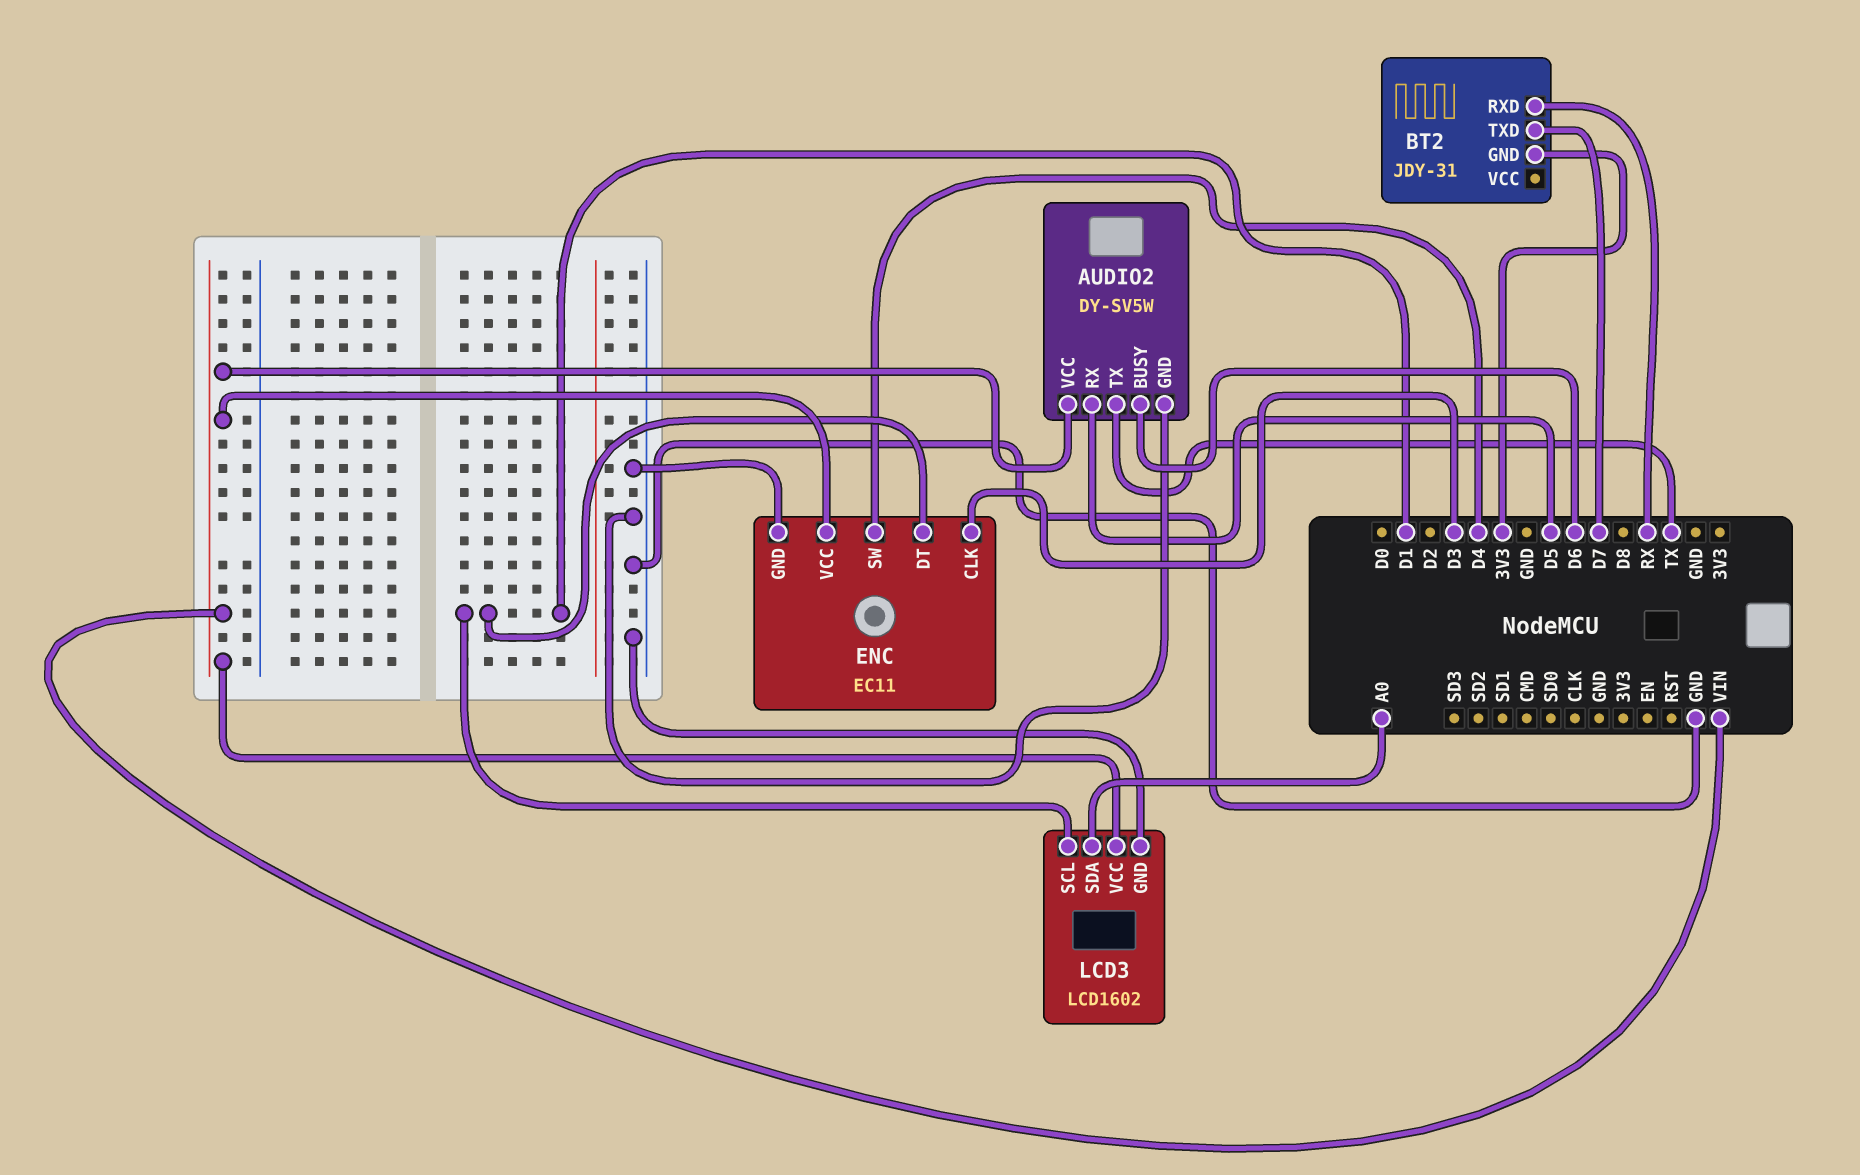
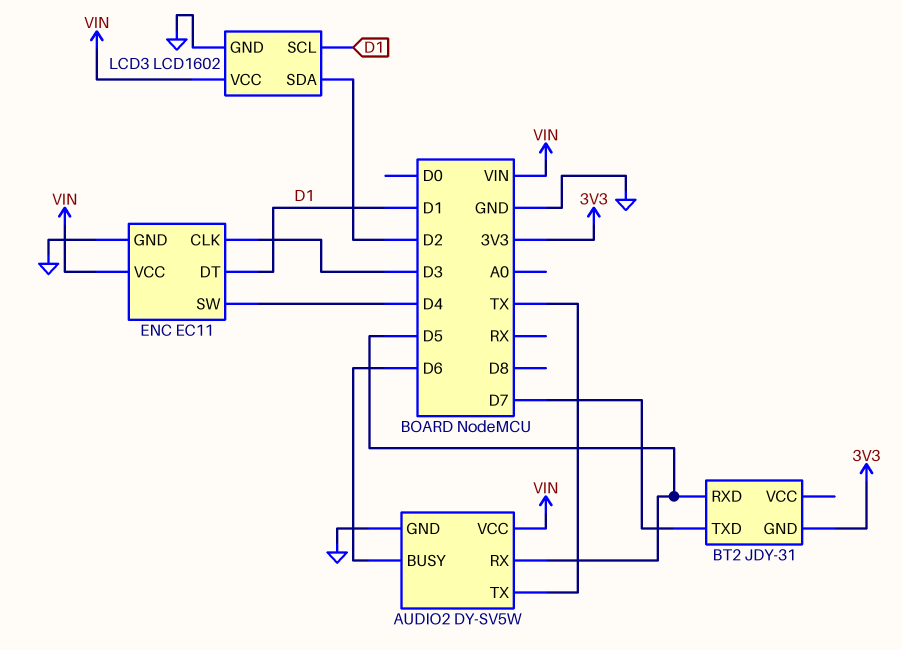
BT2 pin RXD: RX -> D5
LCD3 pin SDA: A0 -> D2

